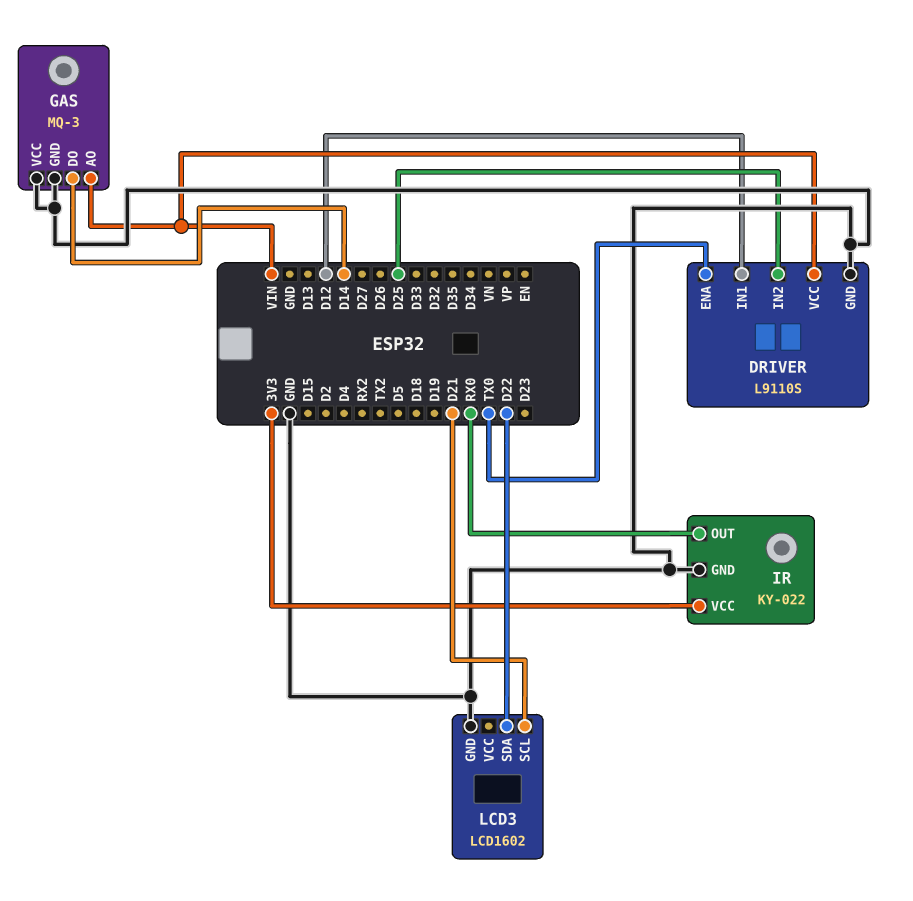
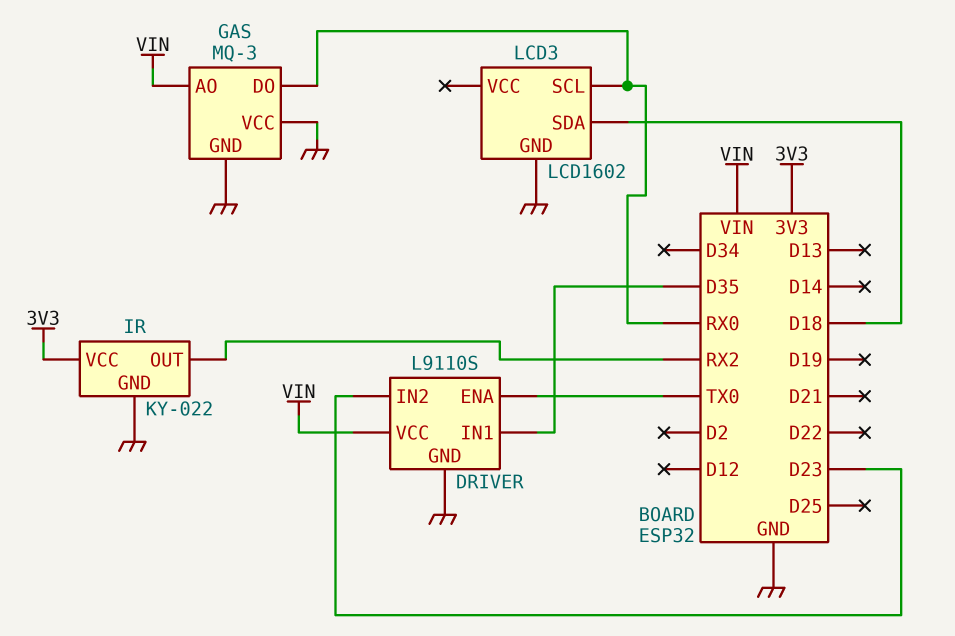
DRIVER pin IN1: D12 -> D35
DRIVER pin IN2: D25 -> D23
GAS pin DO: D14 -> RX0
IR pin OUT: RX0 -> RX2
LCD3 pin SCL: D21 -> RX0
LCD3 pin SDA: D22 -> D18

